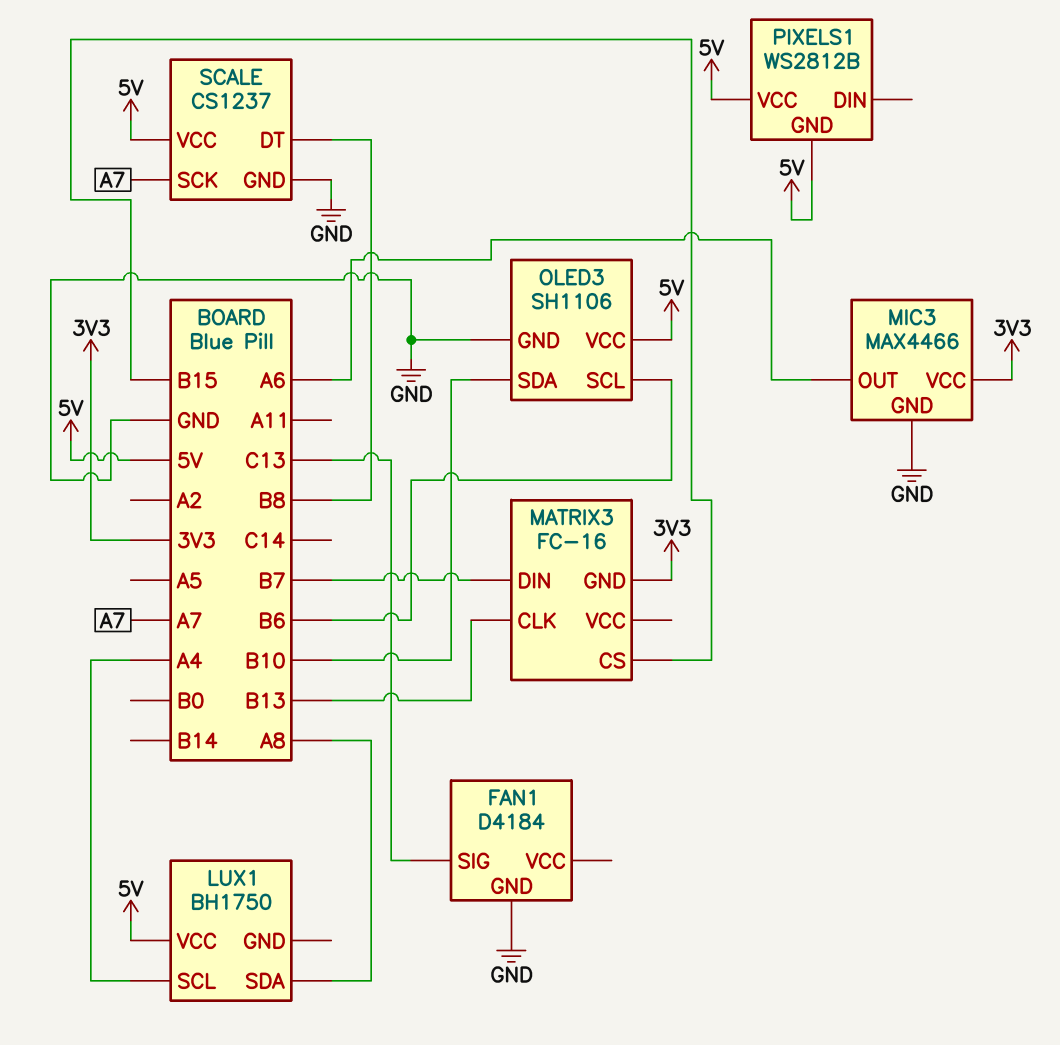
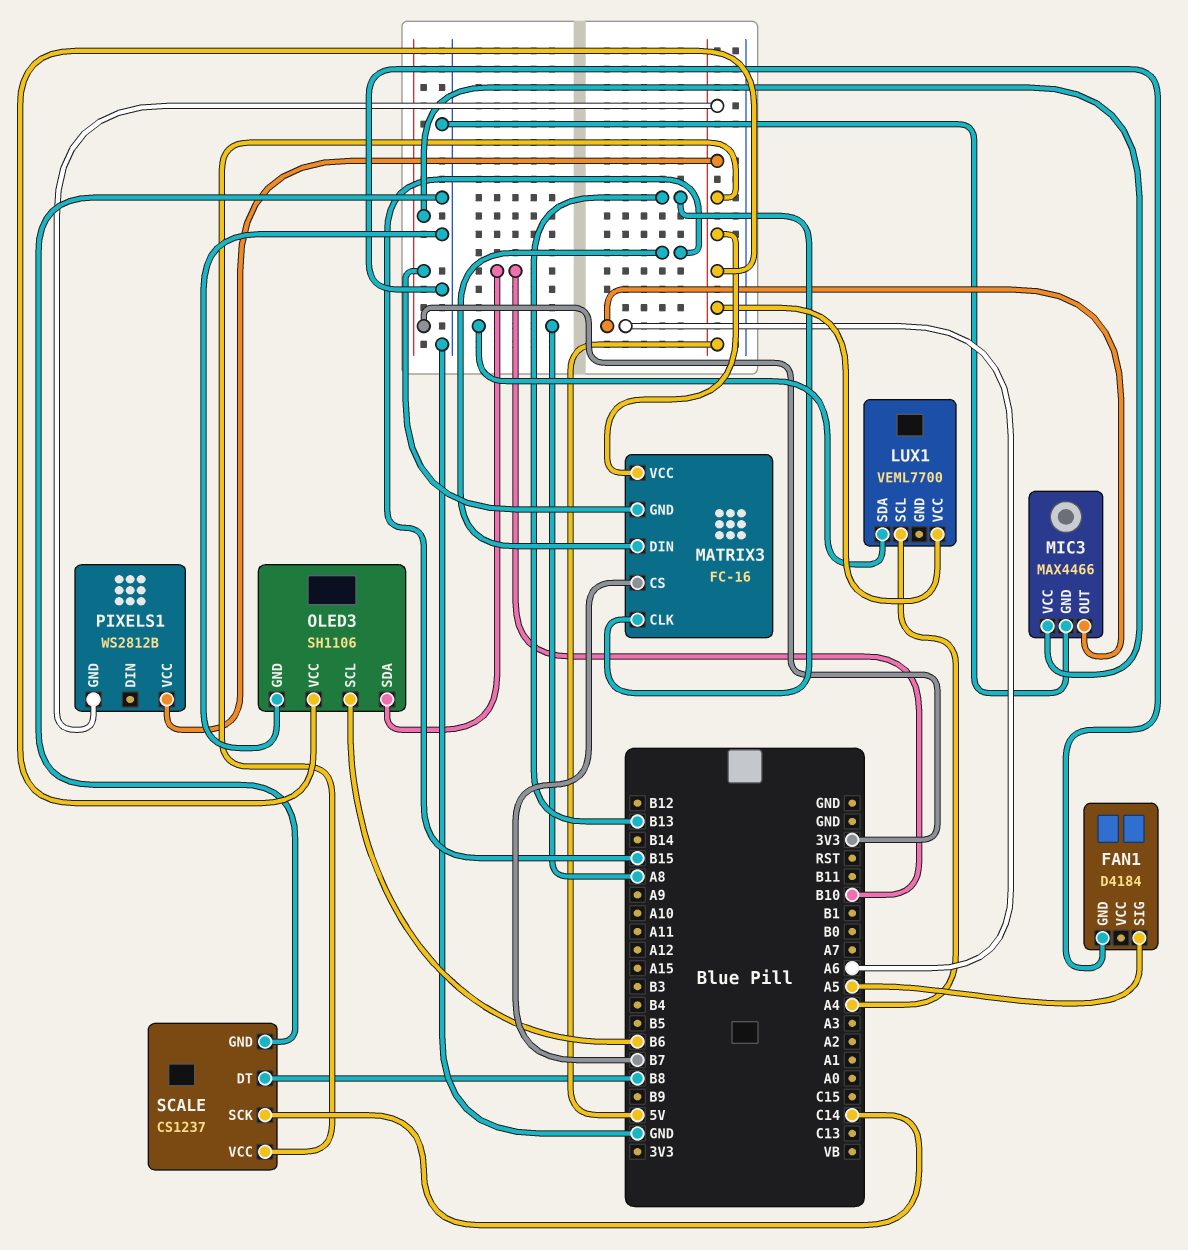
FAN1 pin SIG: C13 -> A5
LUX1: BH1750 -> VEML7700
MATRIX3 pin CS: B15 -> B7
MATRIX3 pin DIN: B7 -> B15
MATRIX3 pin VCC: none -> 5V
SCALE pin SCK: A7 -> C14

